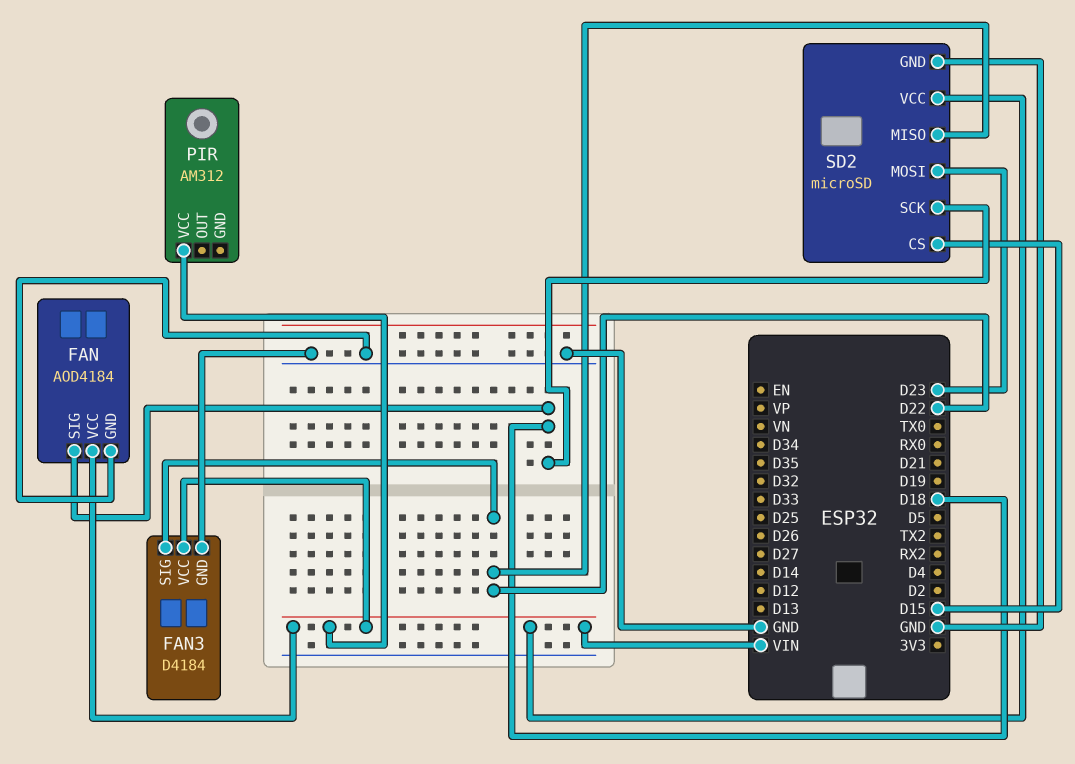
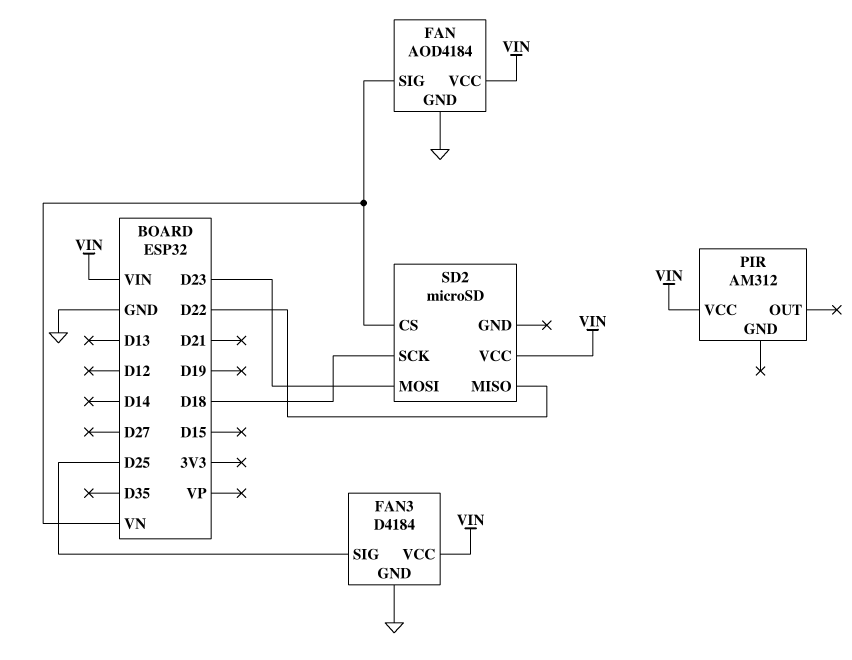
FAN pin SIG: D18 -> VN
FAN3 pin SIG: D22 -> D25
SD2 pin CS: D15 -> VN
SD2 pin GND: GND -> none

